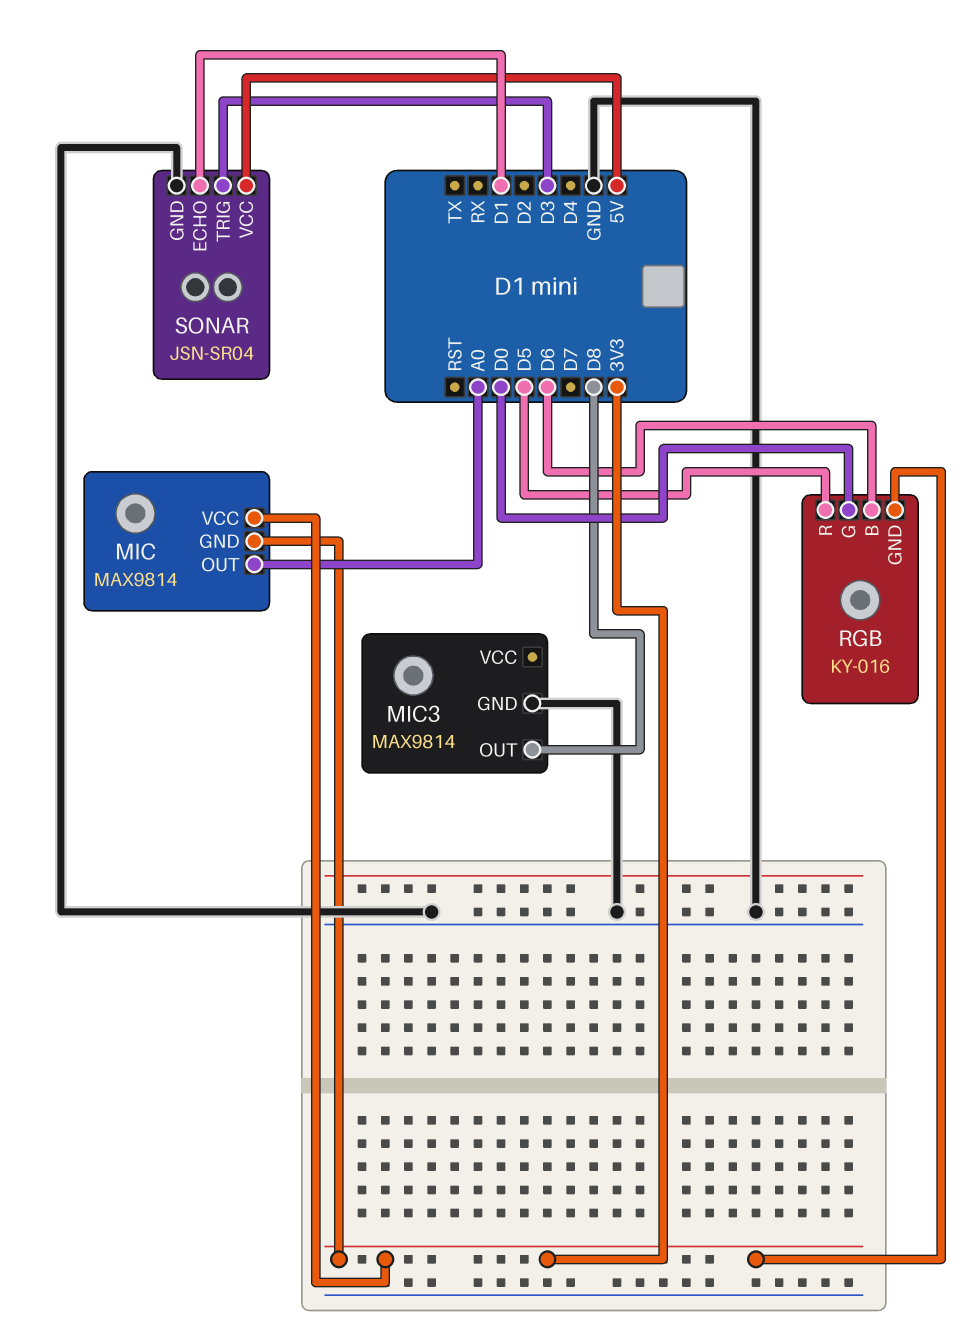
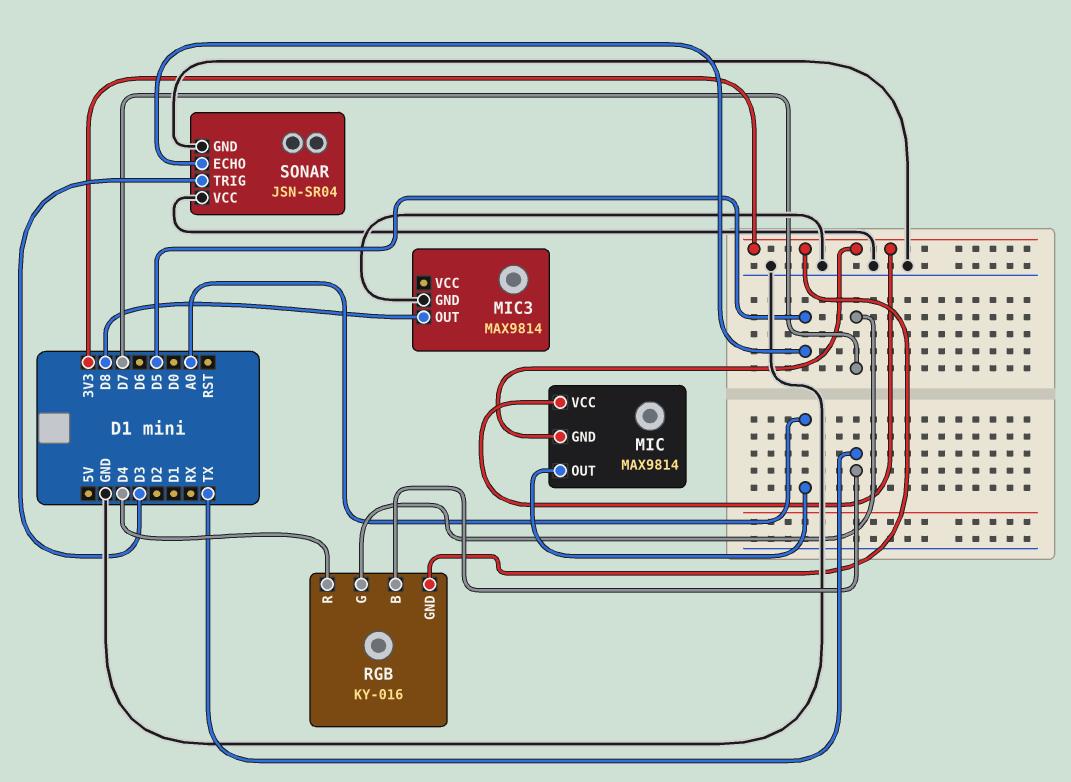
RGB pin B: D6 -> TX
RGB pin G: D0 -> D7
RGB pin R: D5 -> D4
SONAR pin ECHO: D1 -> D5
SONAR pin VCC: 5V -> GND

